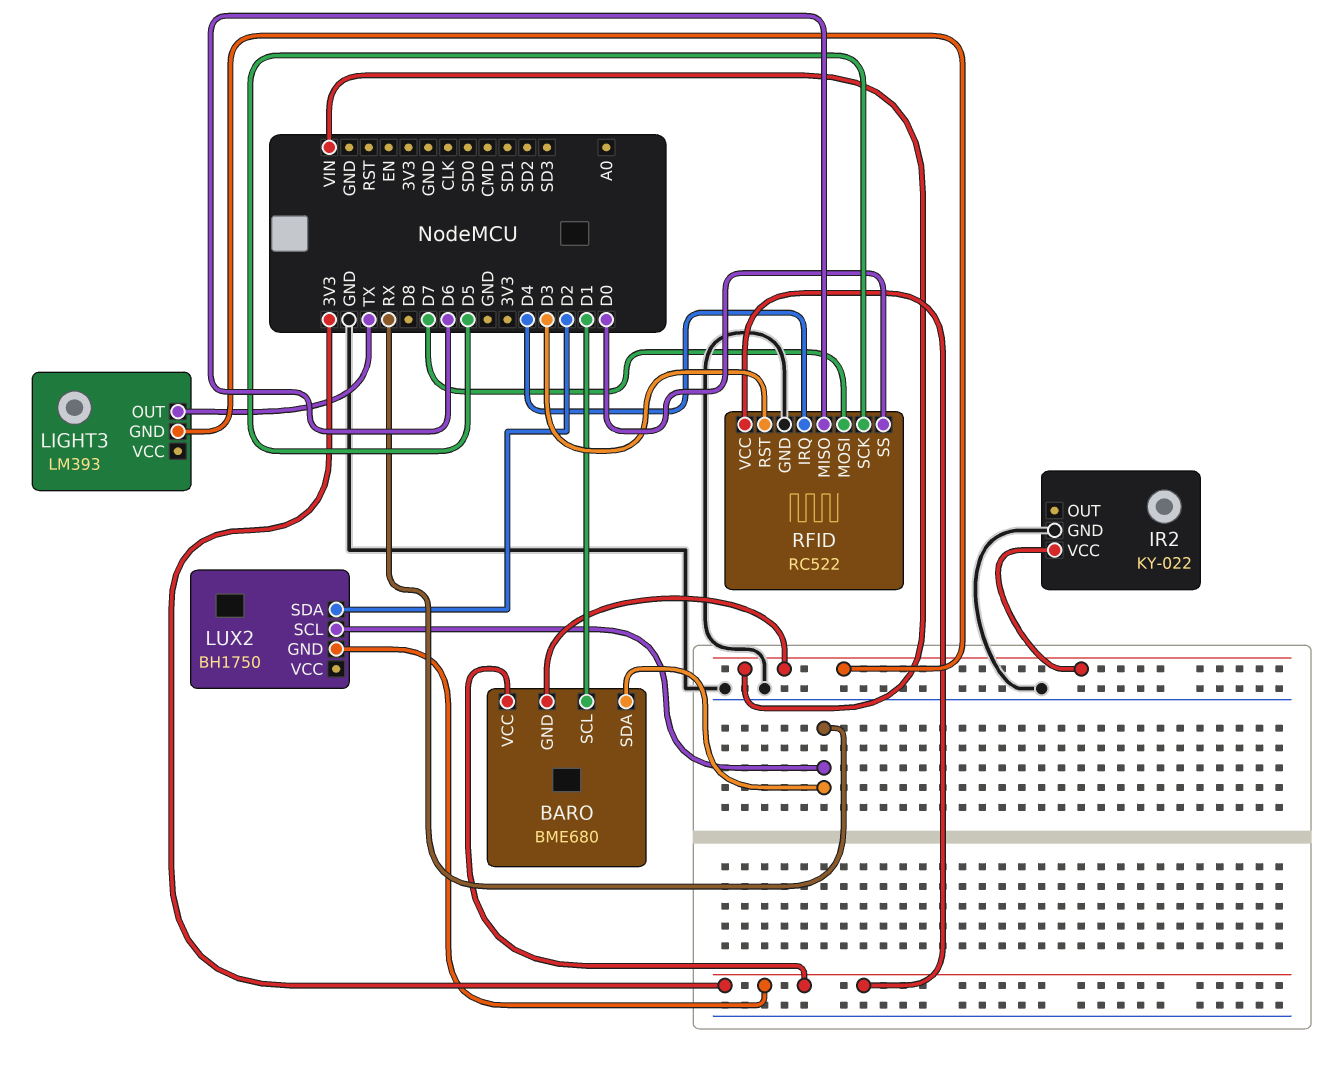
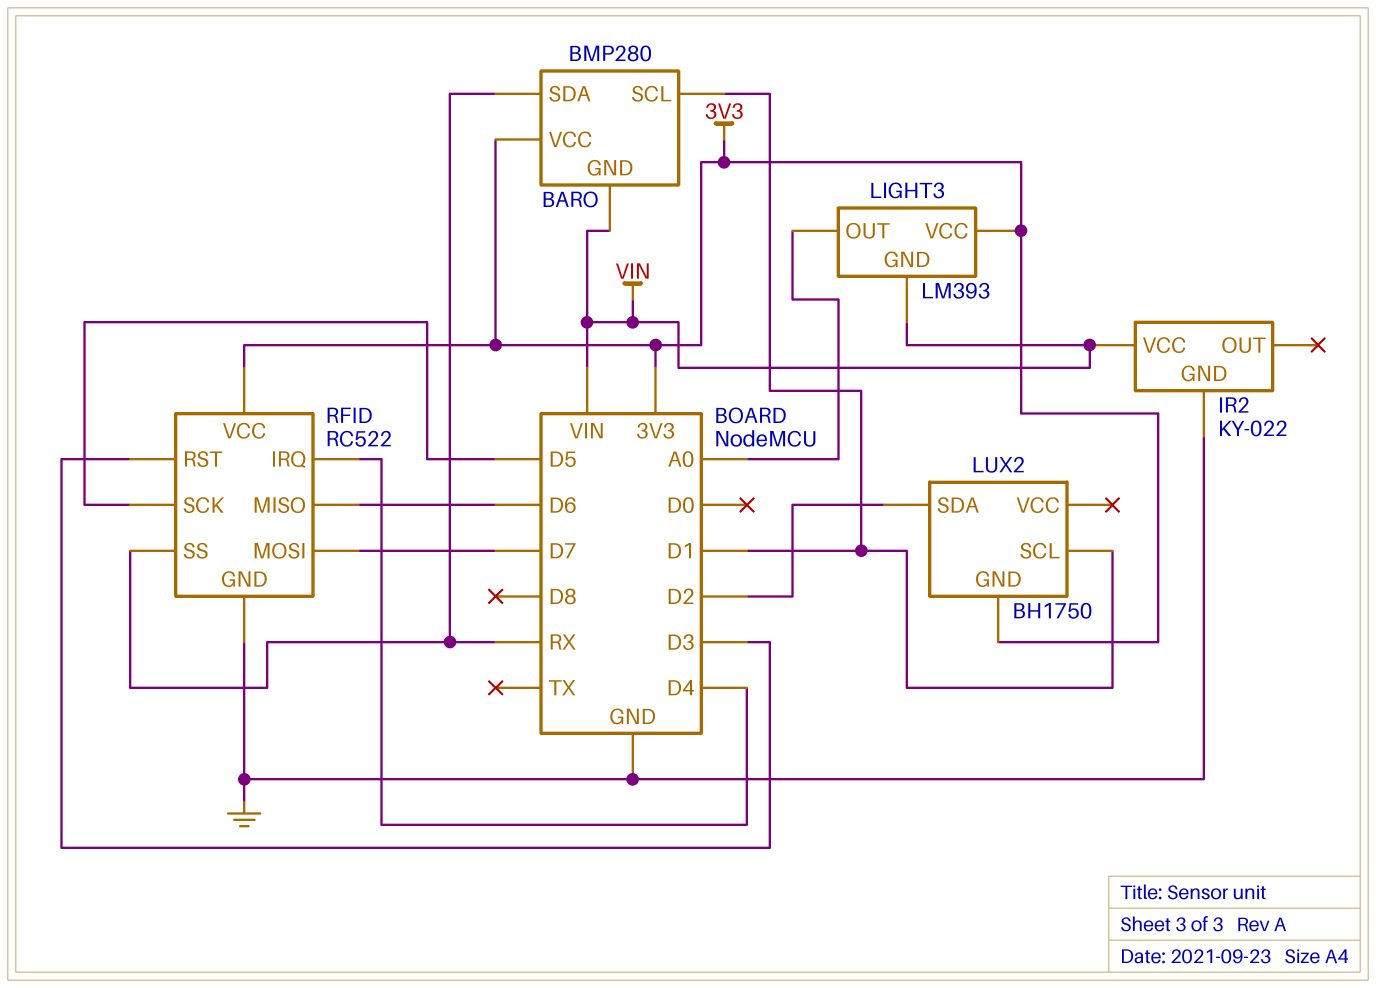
BARO: BME680 -> BMP280
LIGHT3 pin OUT: TX -> A0
LIGHT3 pin VCC: none -> 3V3
LUX2 pin SCL: RX -> D1
RFID pin SS: D0 -> RX

